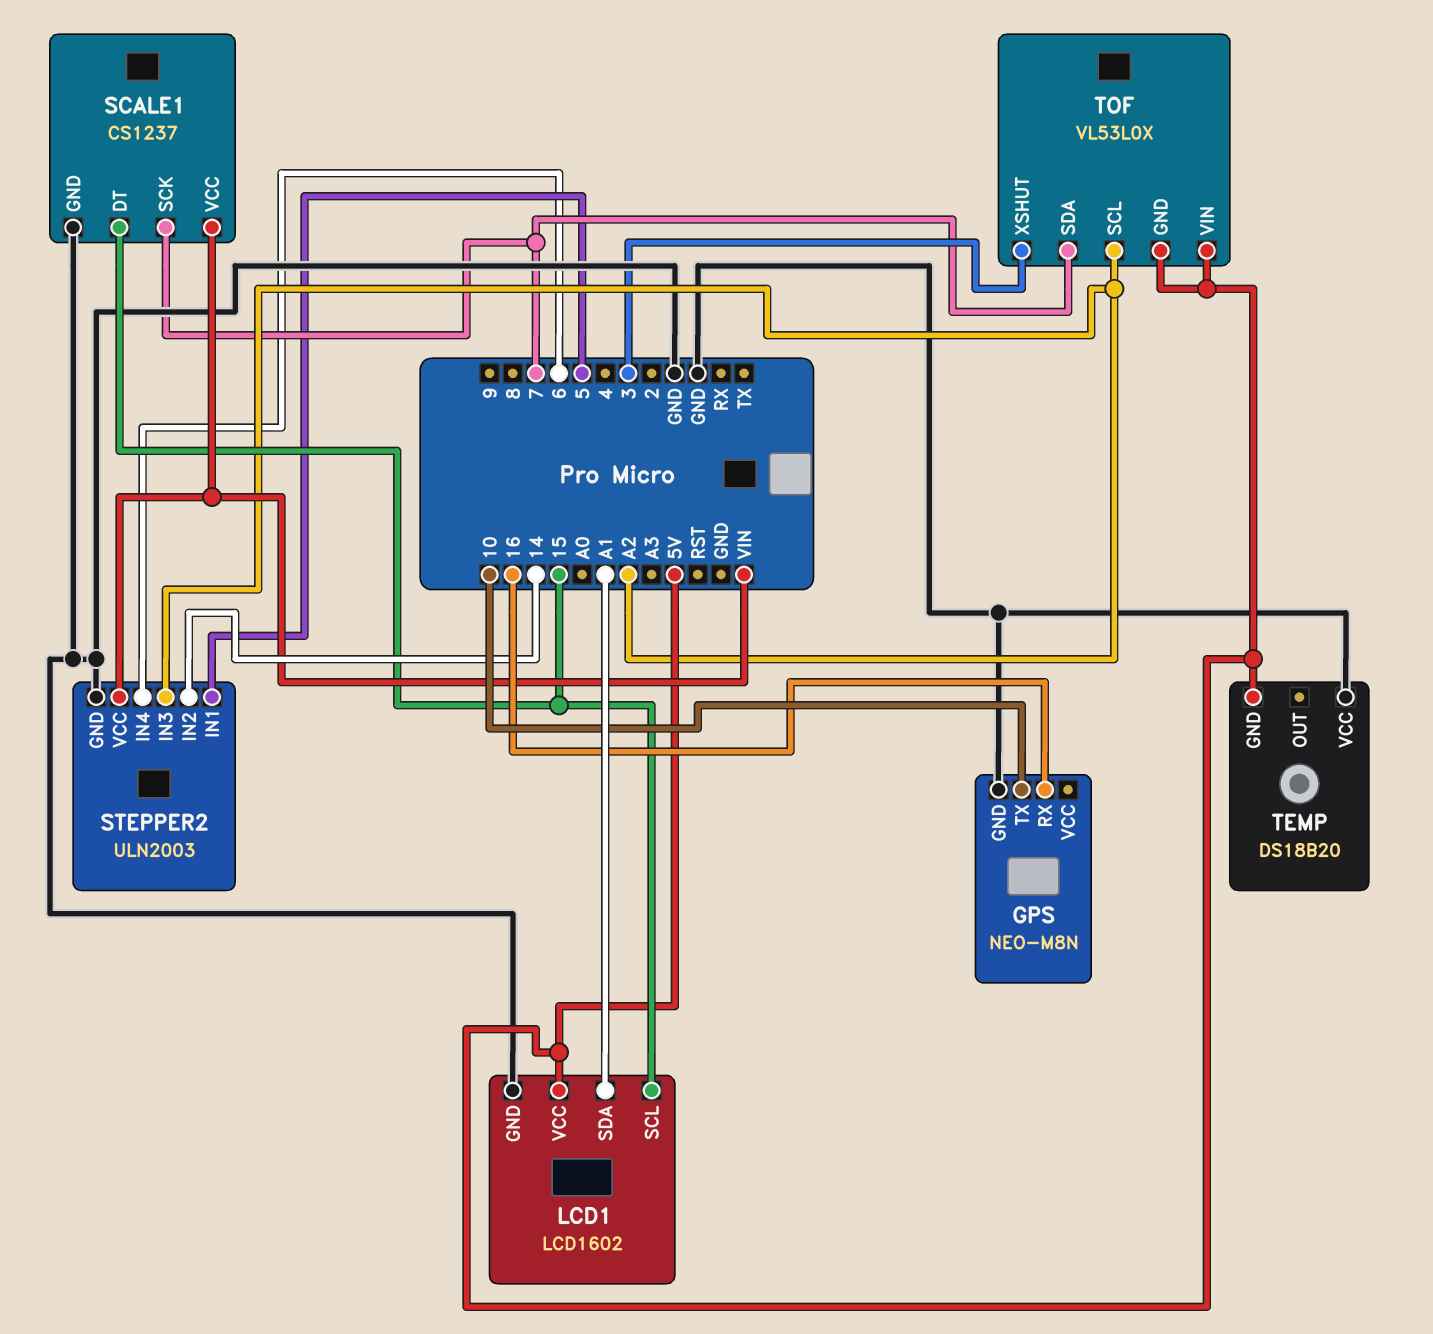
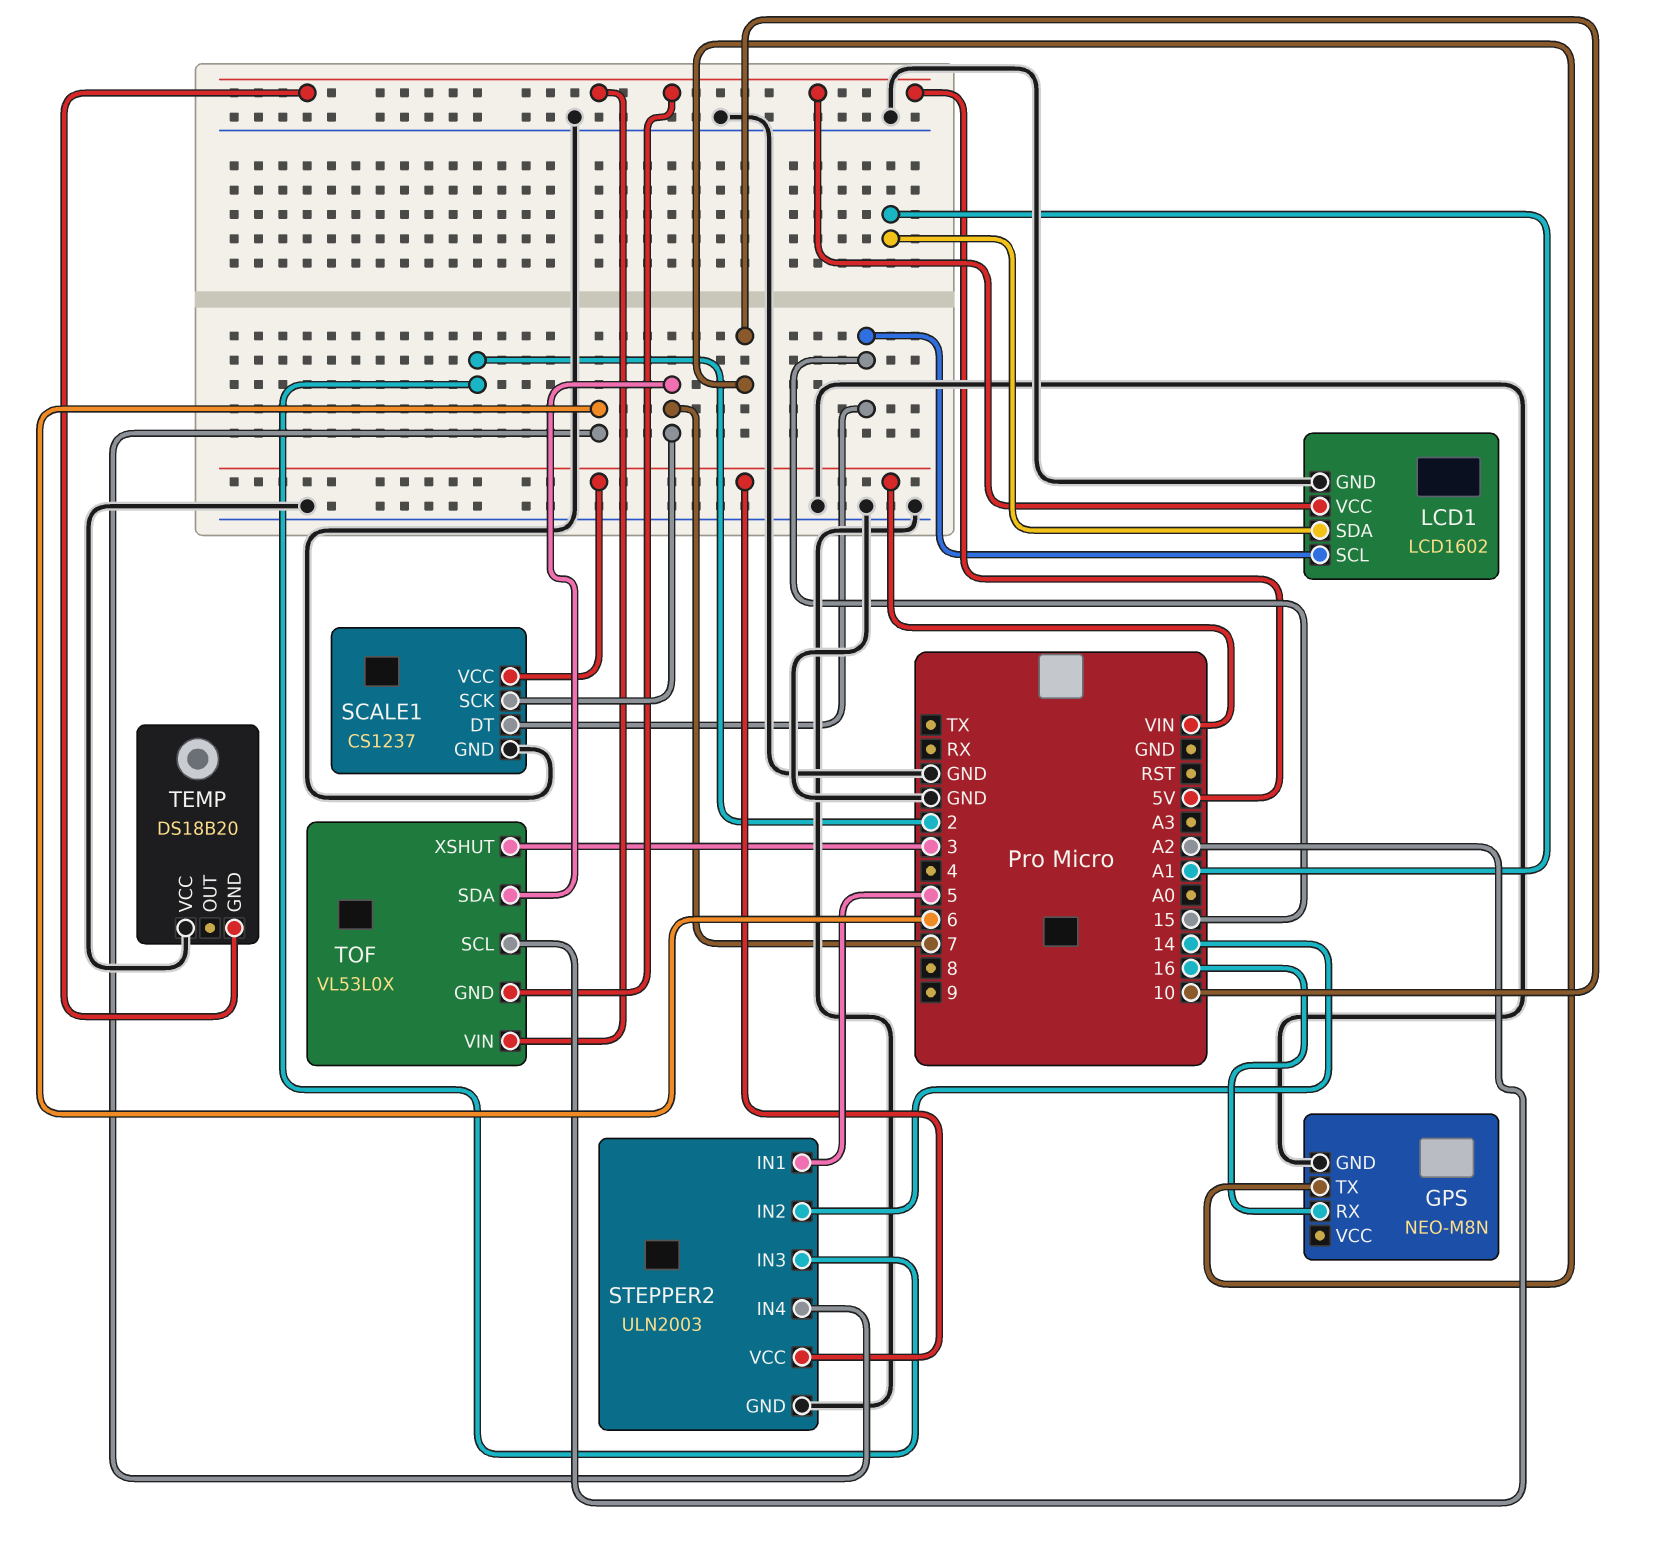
STEPPER2 pin IN3: A2 -> 2

